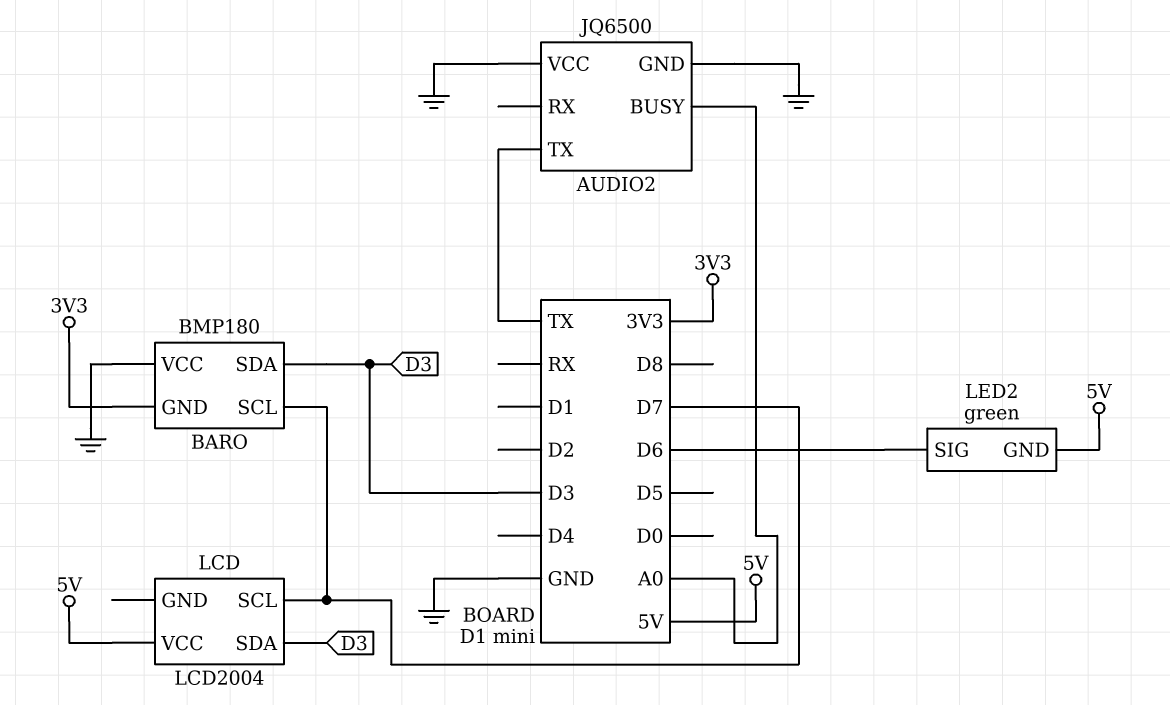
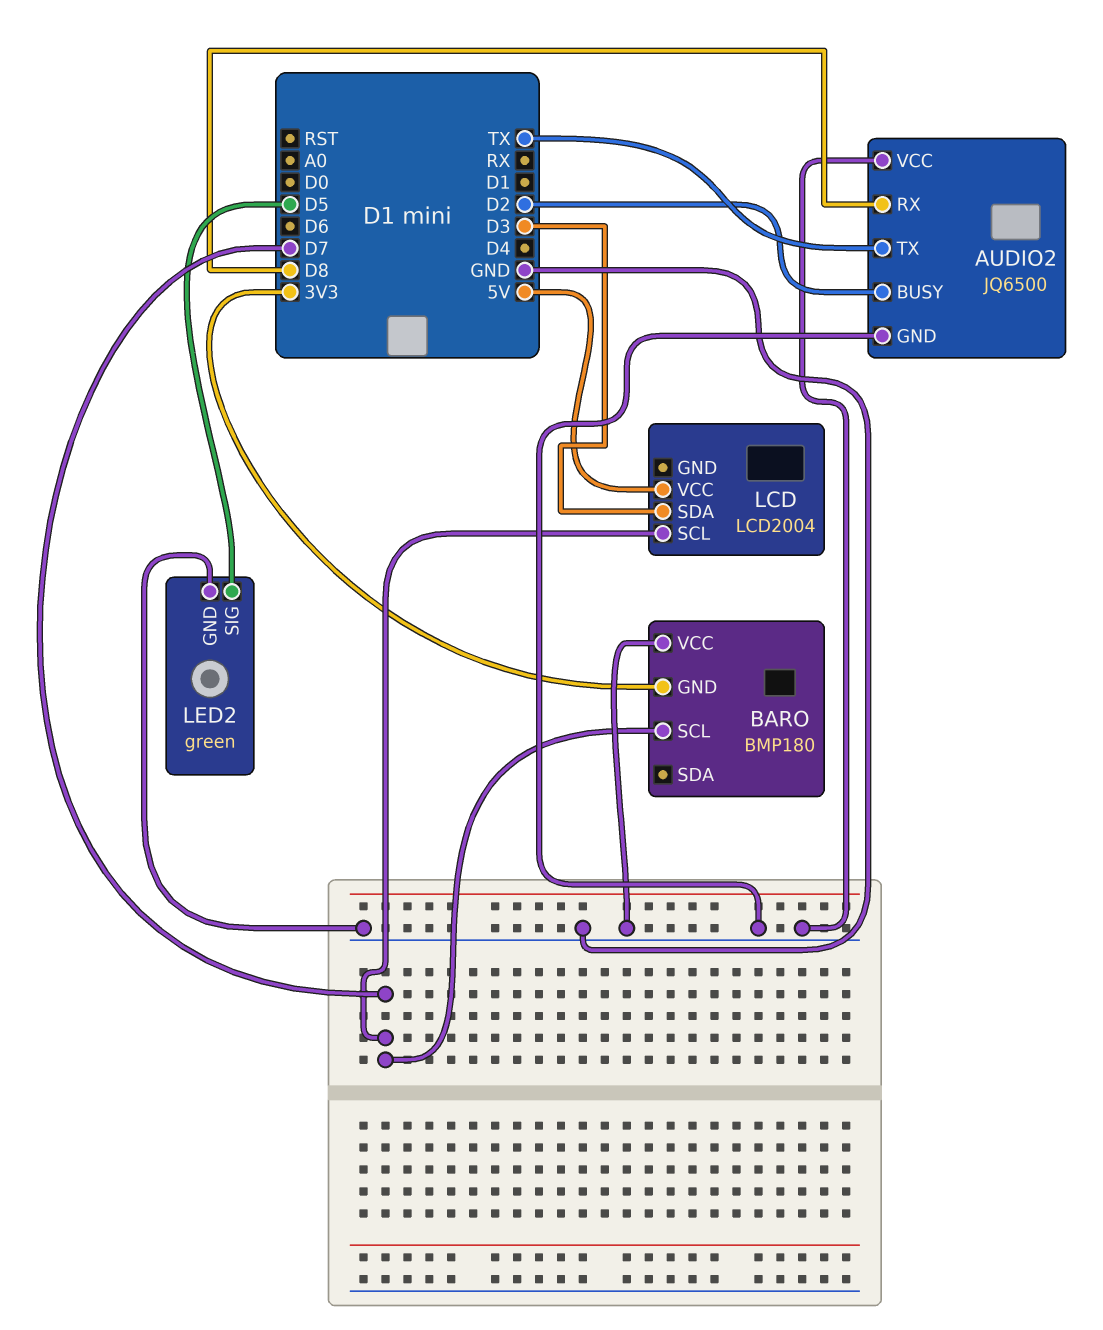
AUDIO2 pin BUSY: A0 -> D2
AUDIO2 pin RX: none -> D8
BARO pin SDA: D3 -> none
LED2 pin GND: 5V -> GND
LED2 pin SIG: D6 -> D5

